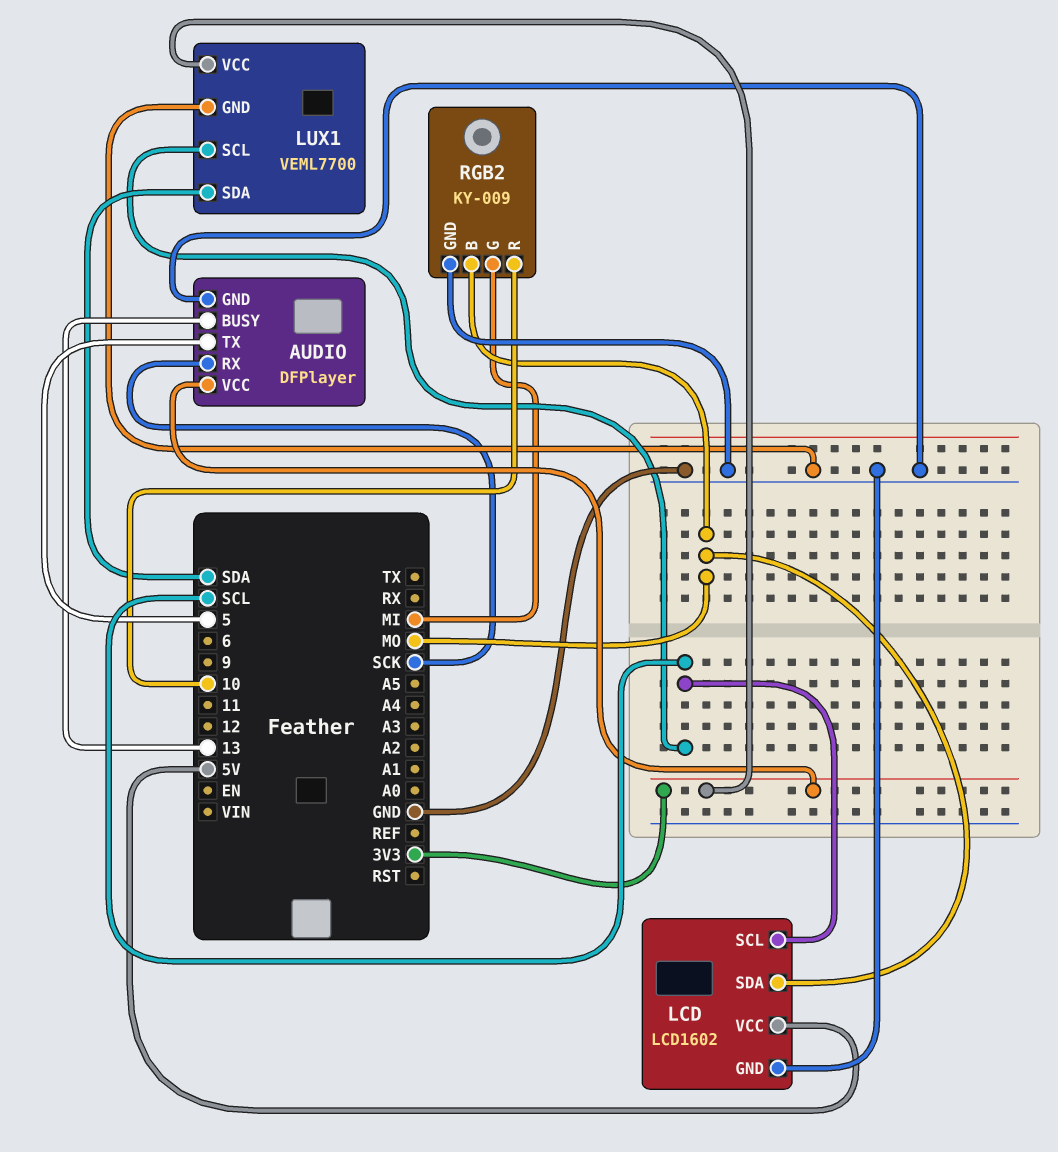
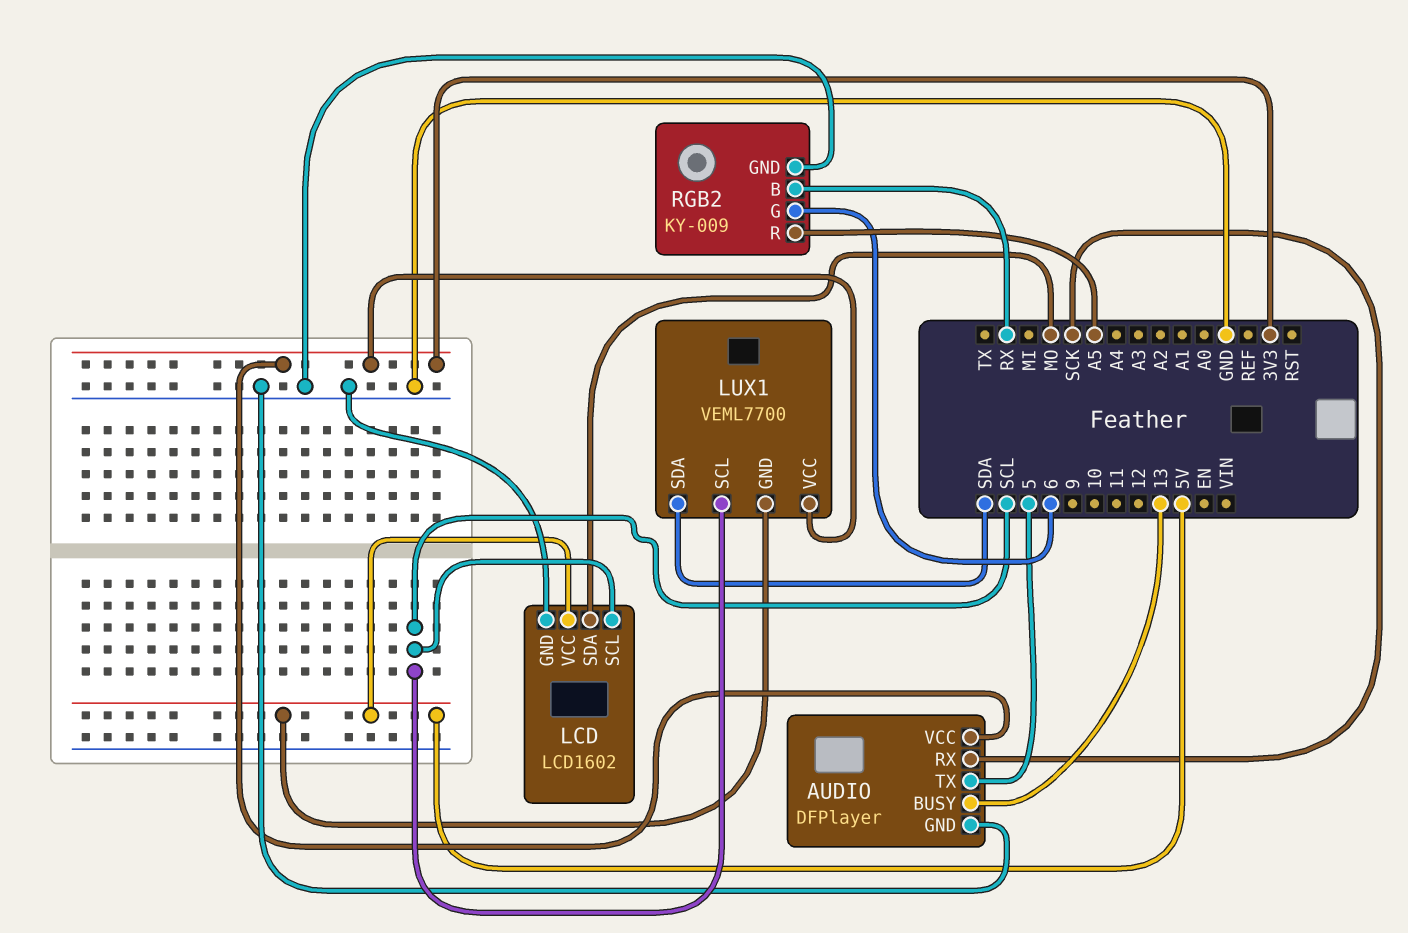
LUX1 pin GND: GND -> 5V
RGB2 pin B: MO -> RX
RGB2 pin G: MI -> 6
RGB2 pin R: 10 -> A5

